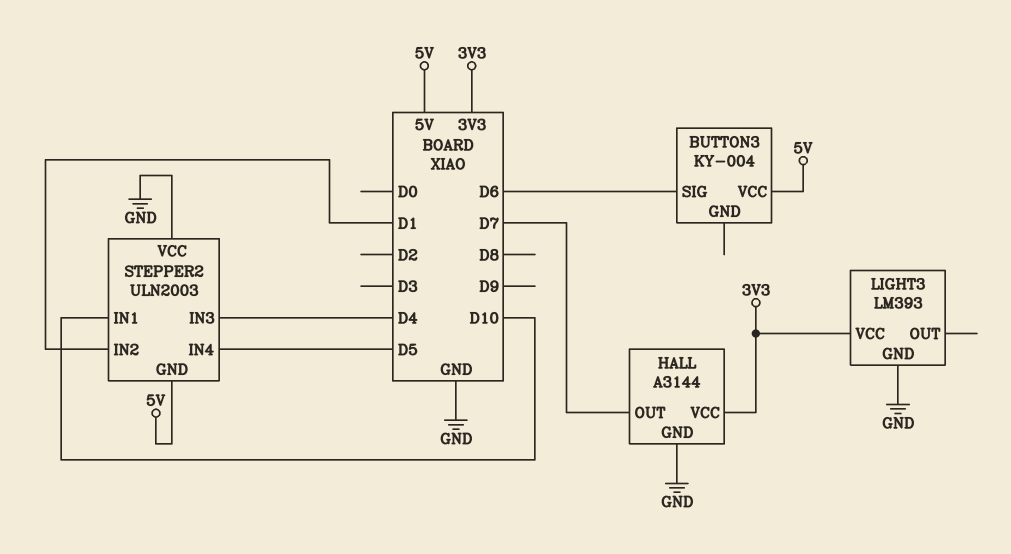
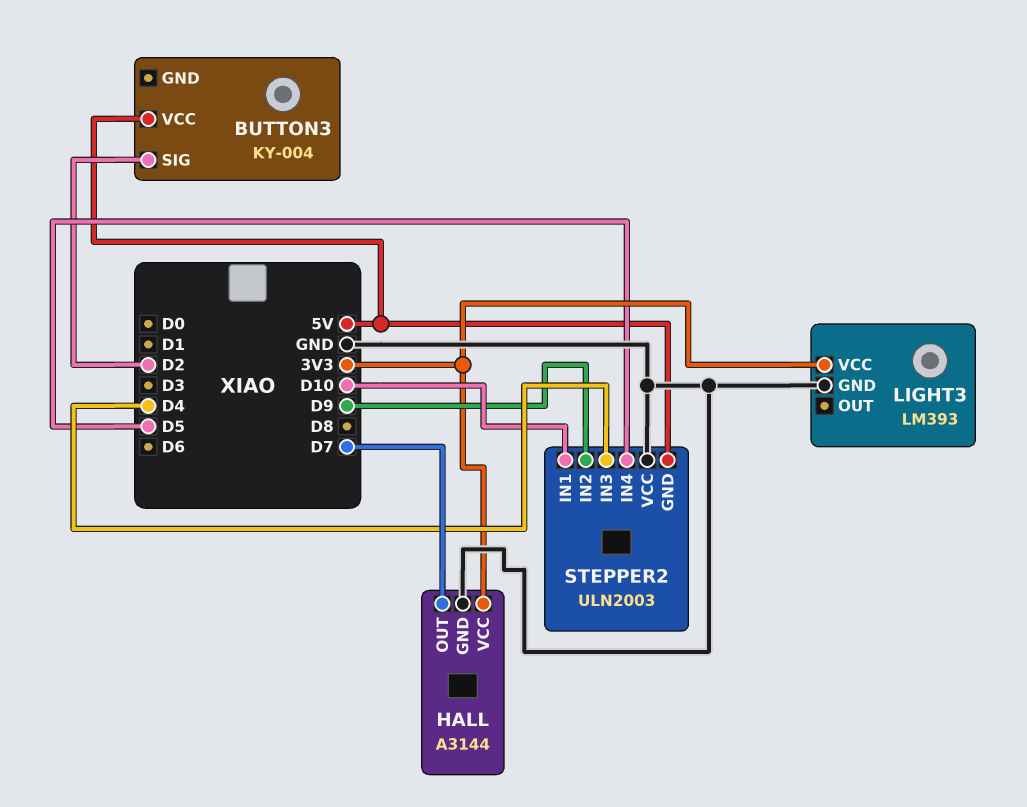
BUTTON3 pin SIG: D6 -> D2
STEPPER2 pin IN2: D1 -> D9

